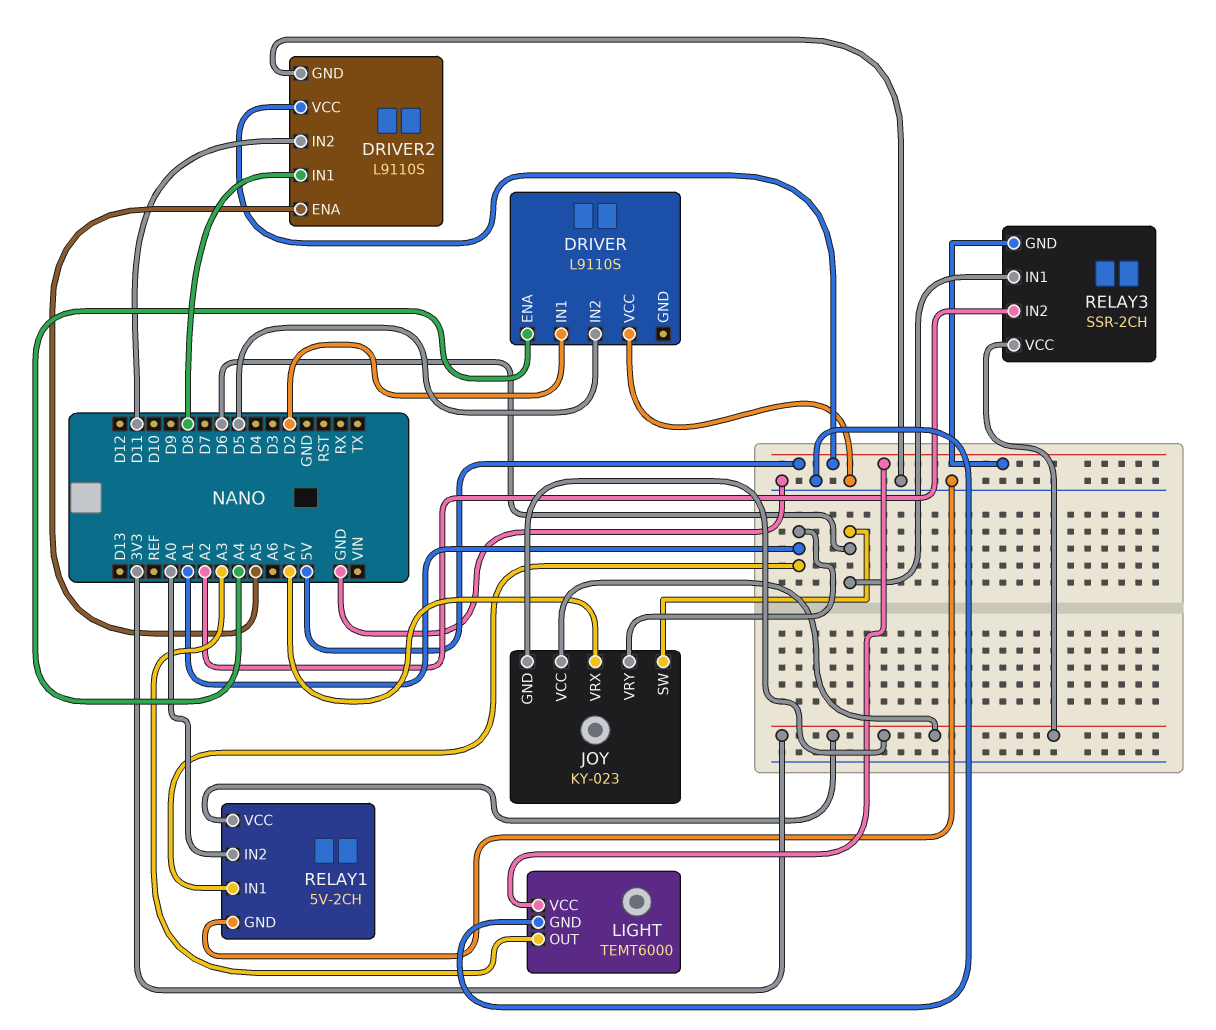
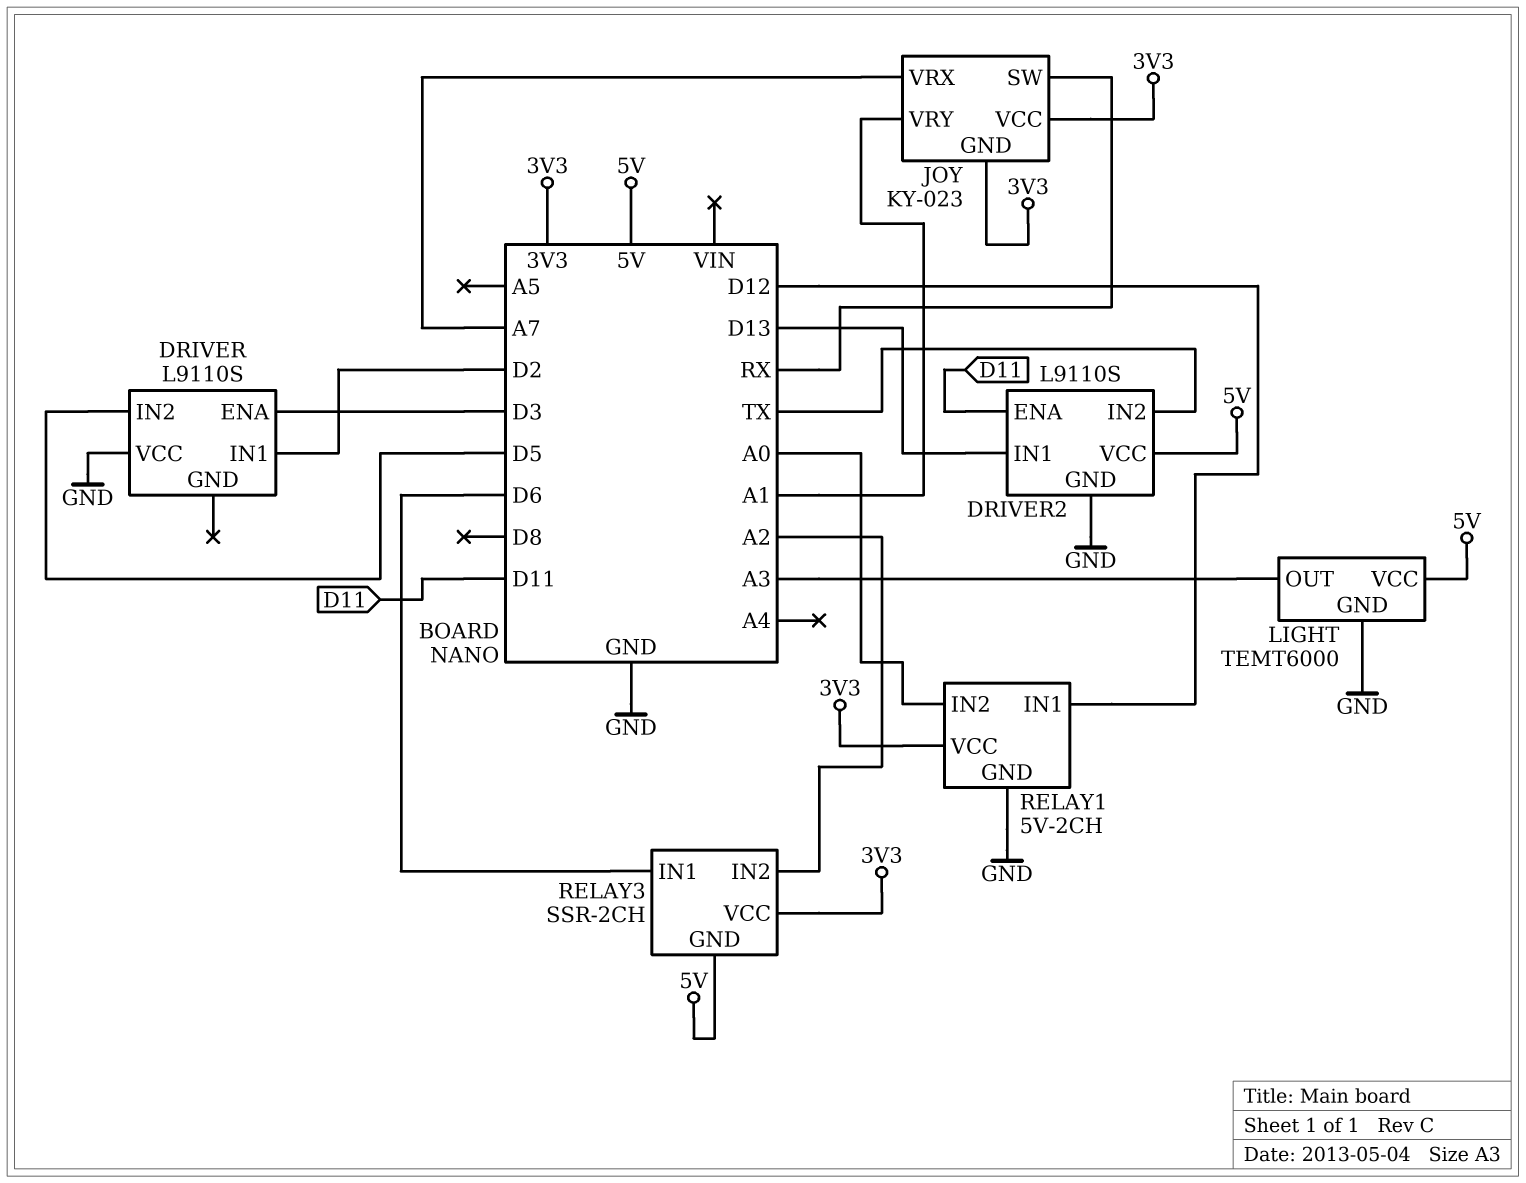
DRIVER pin ENA: A4 -> D3
DRIVER2 pin ENA: A5 -> D11
DRIVER2 pin IN1: D8 -> D13
DRIVER2 pin IN2: D11 -> TX
JOY pin SW: D6 -> RX
RELAY1 pin IN1: A1 -> D12

